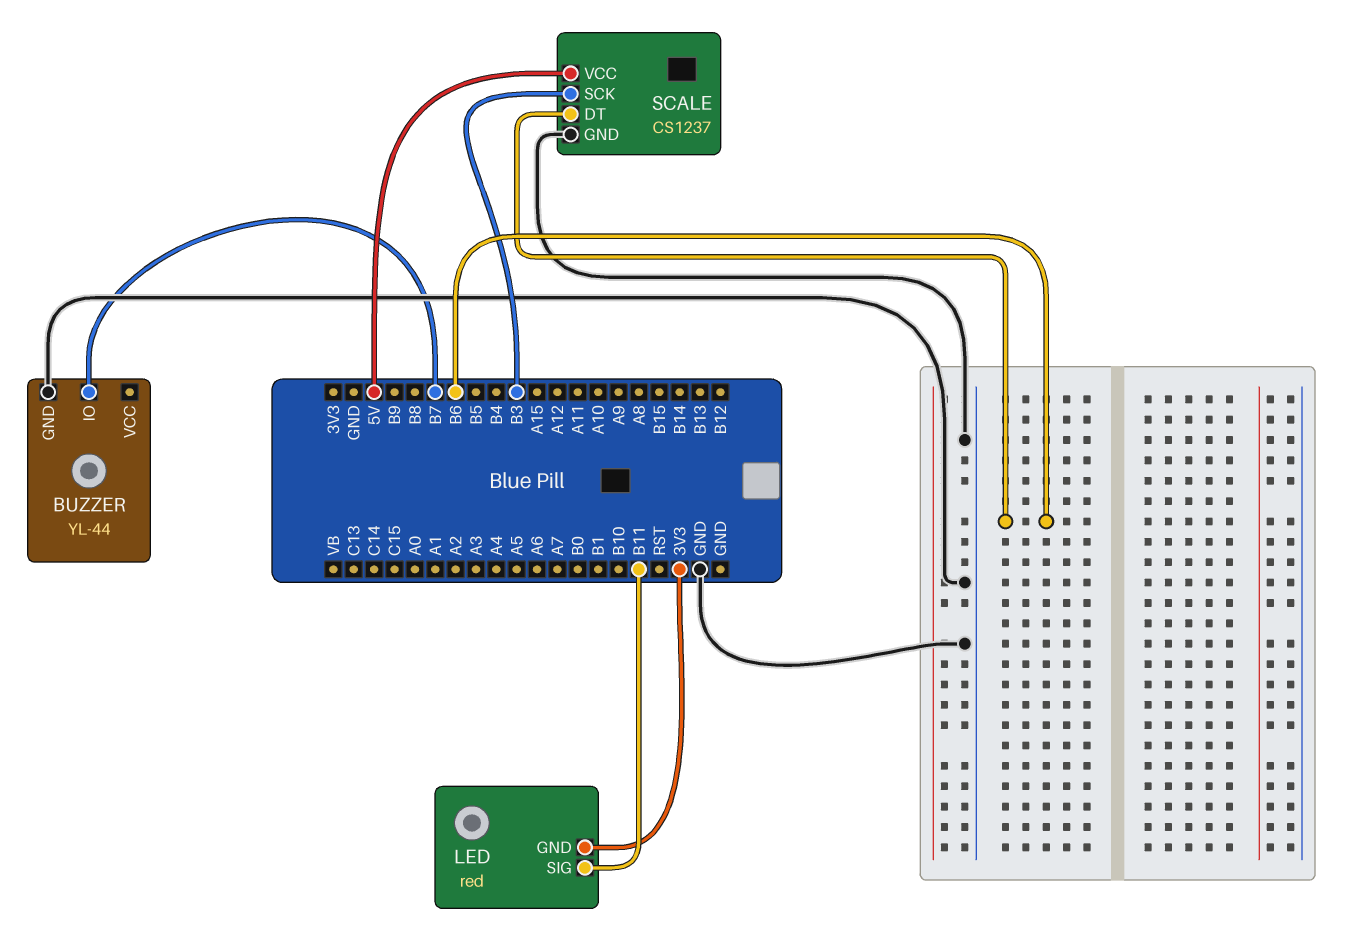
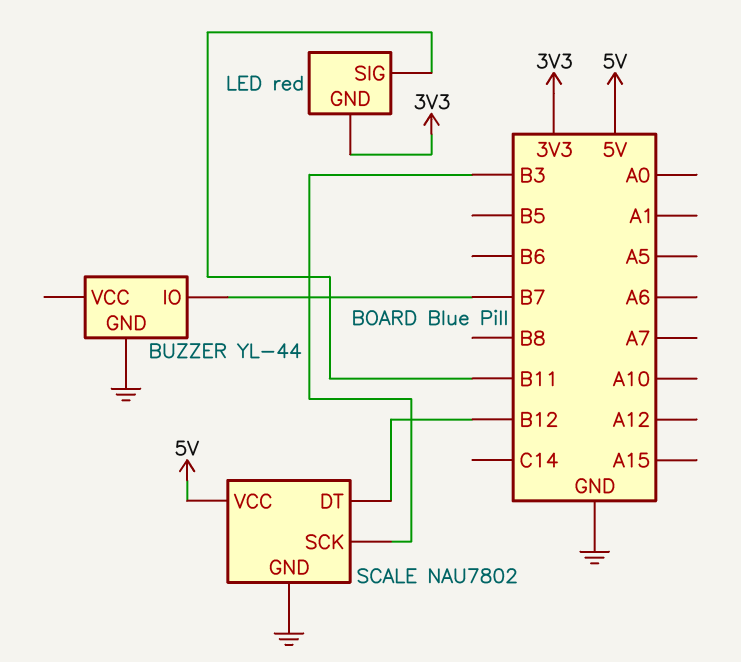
SCALE: CS1237 -> NAU7802
SCALE pin DT: B6 -> B12

